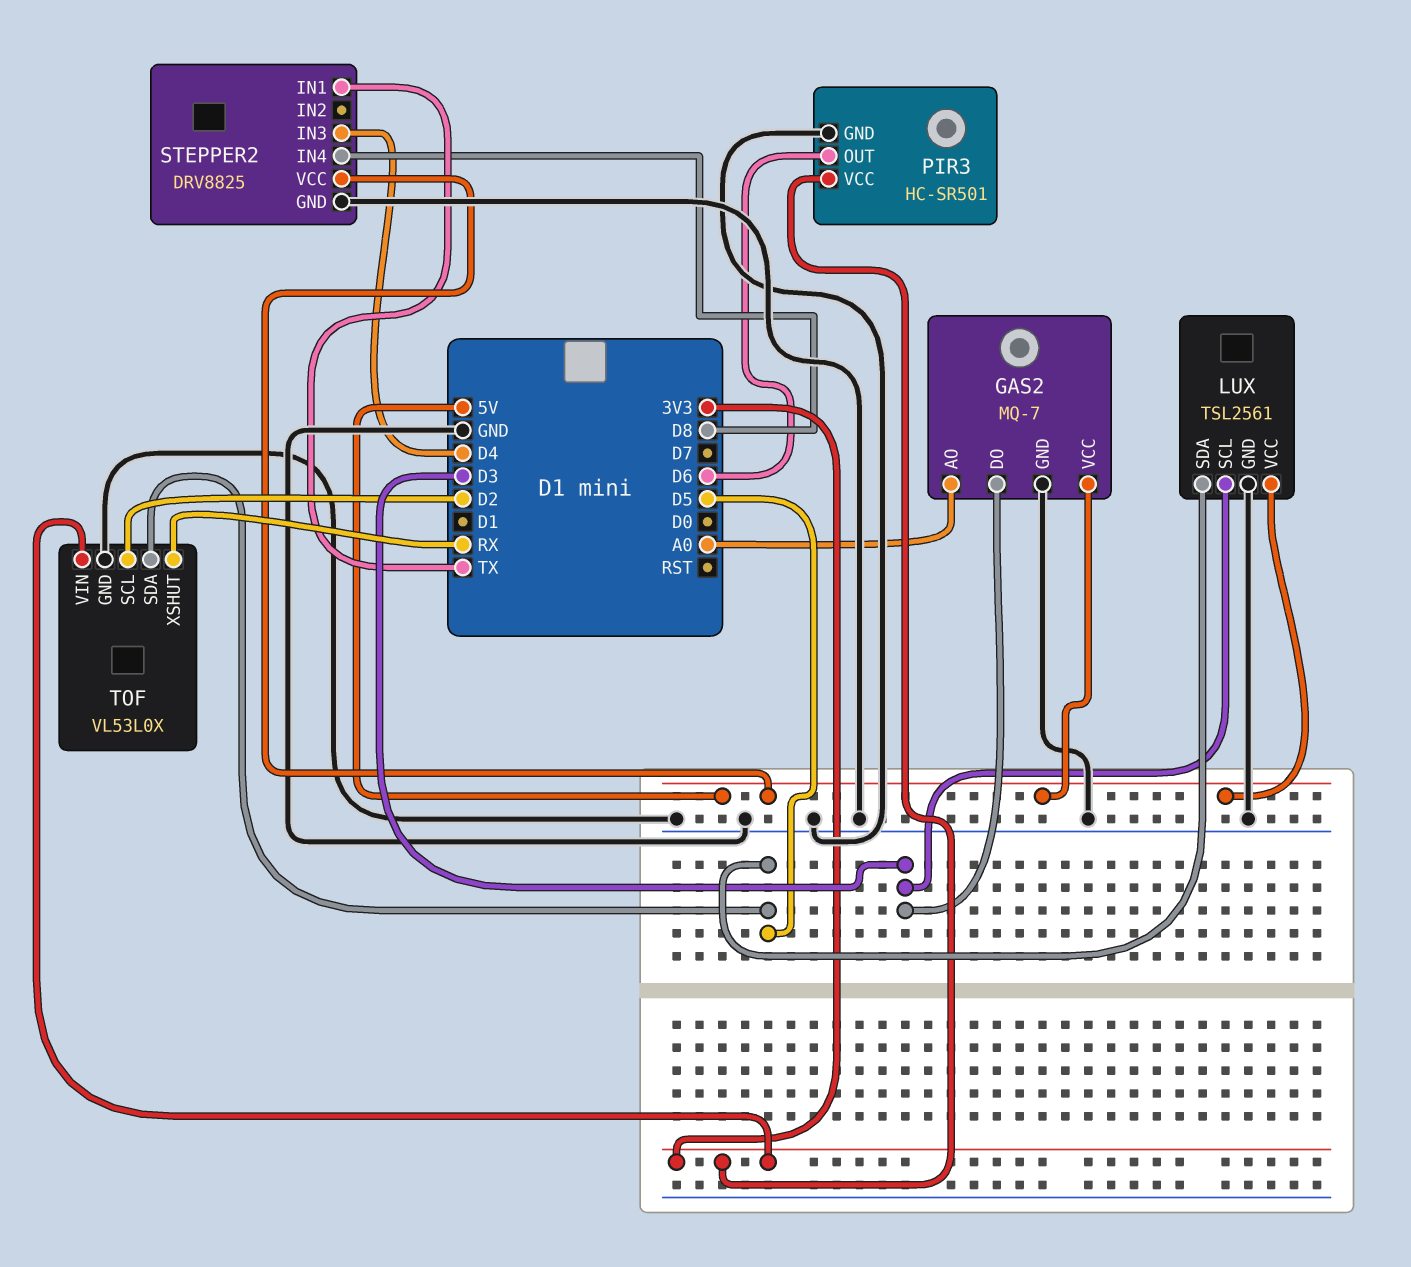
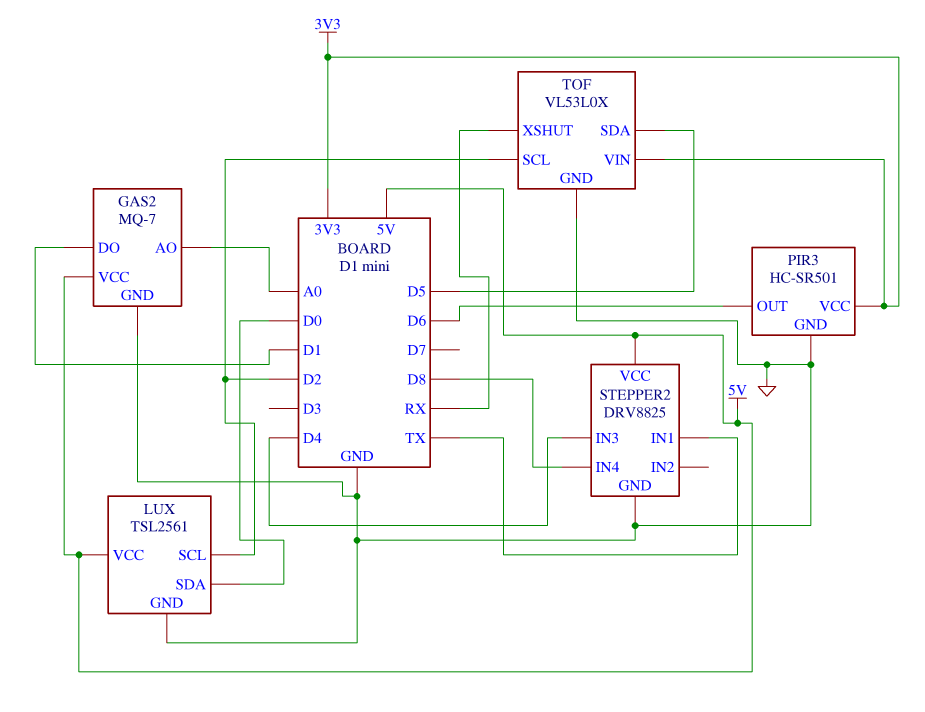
GAS2 pin DO: D3 -> D1
LUX pin SCL: D3 -> D2
LUX pin SDA: D5 -> D0

